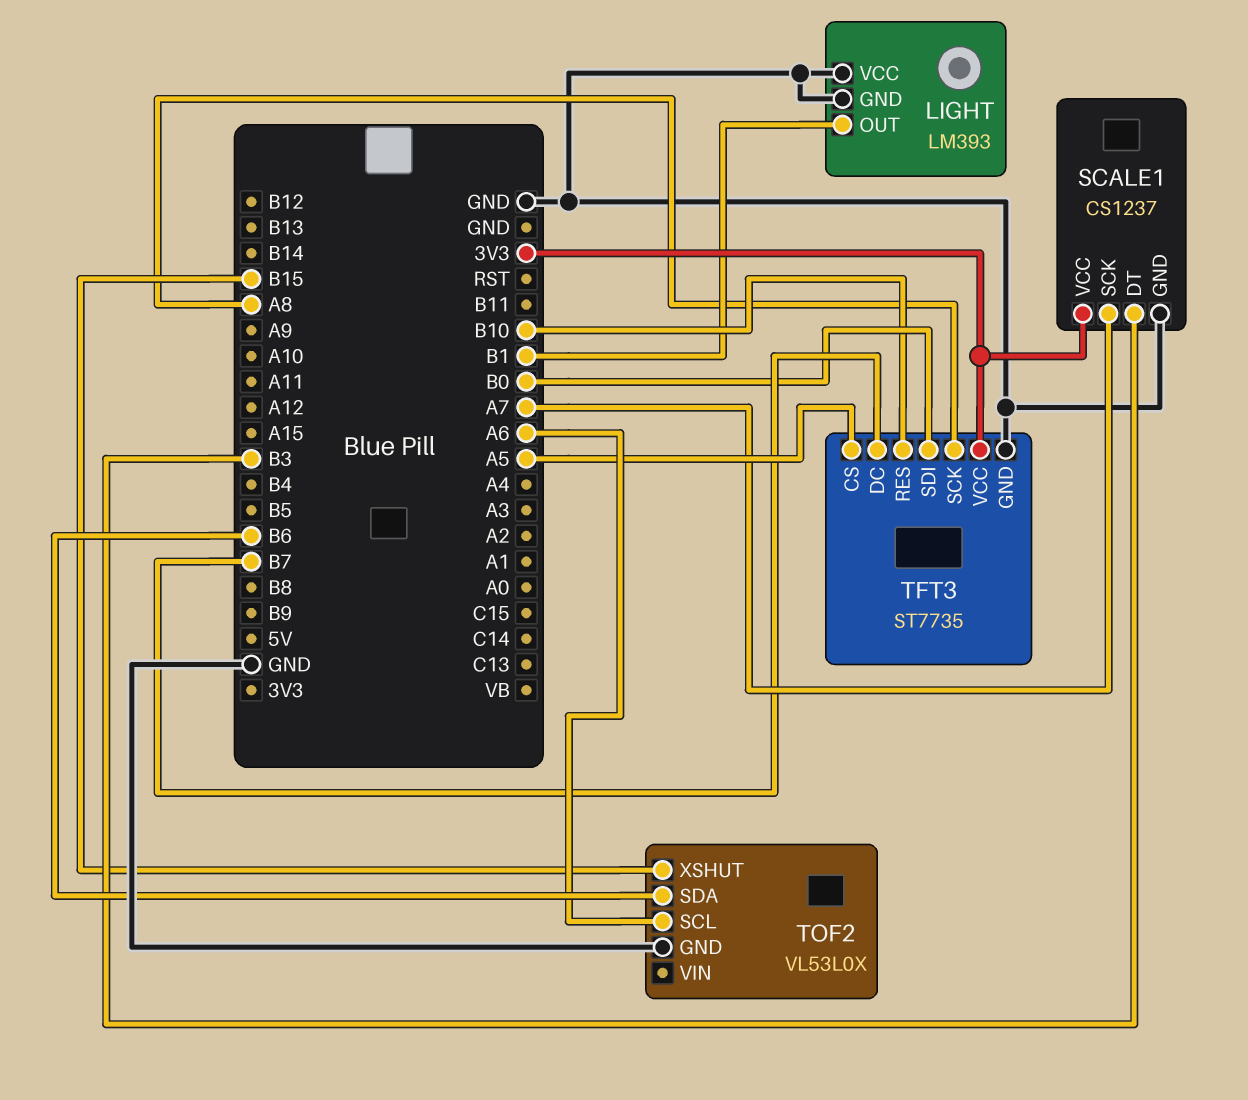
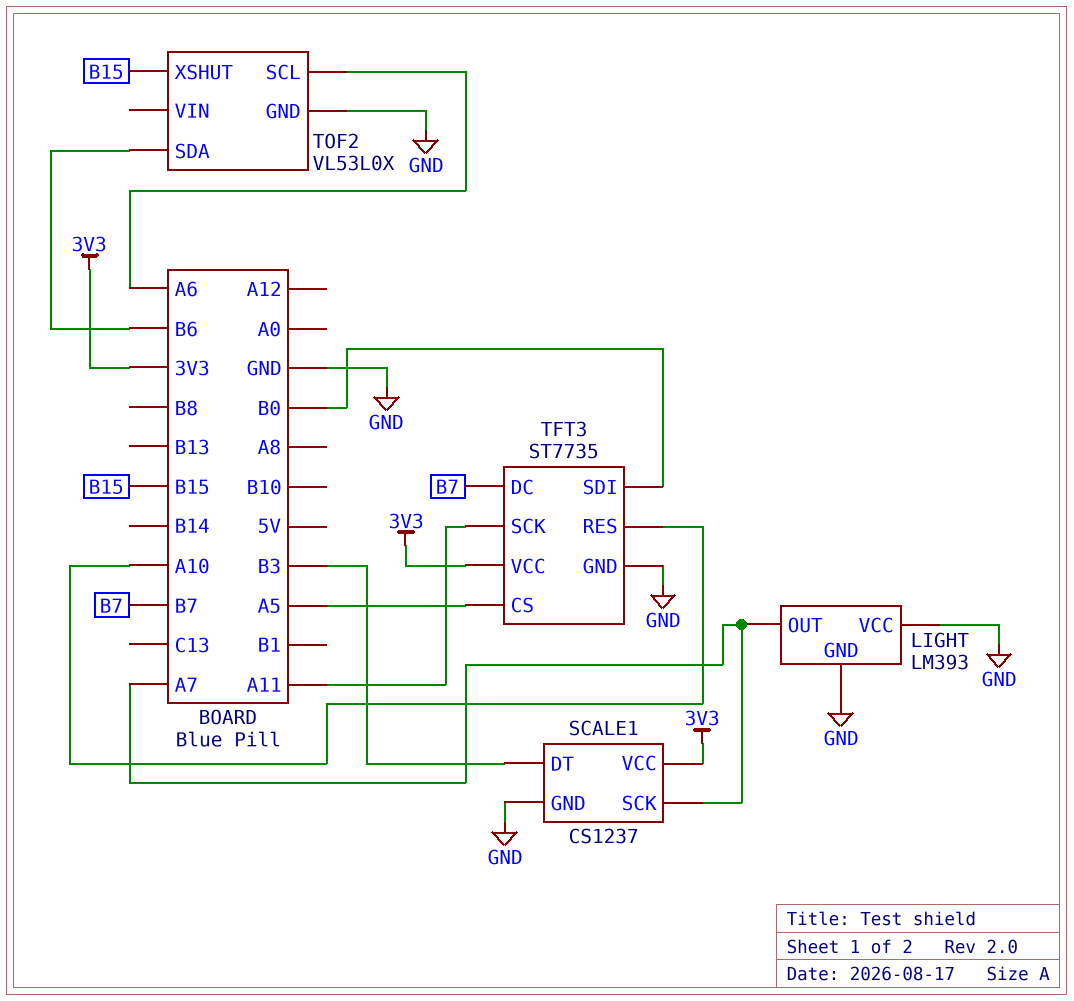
LIGHT pin OUT: B1 -> A7
TFT3 pin RES: B10 -> A10
TFT3 pin SCK: A8 -> A11

